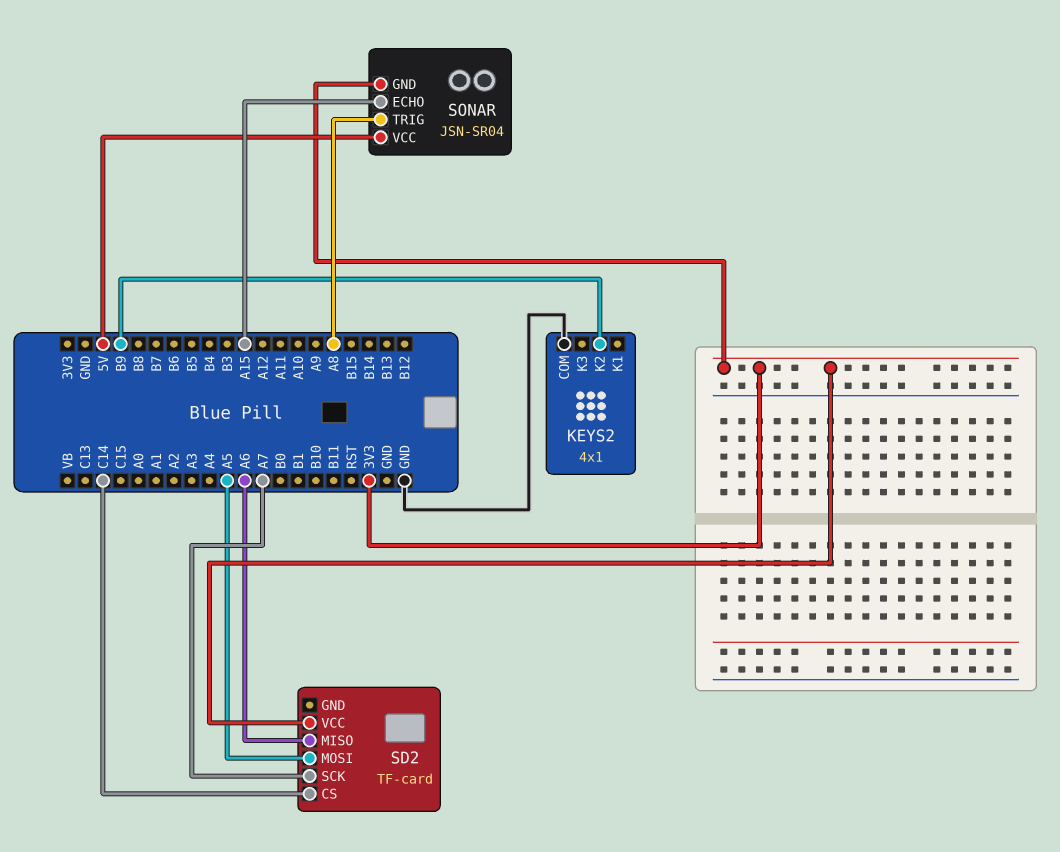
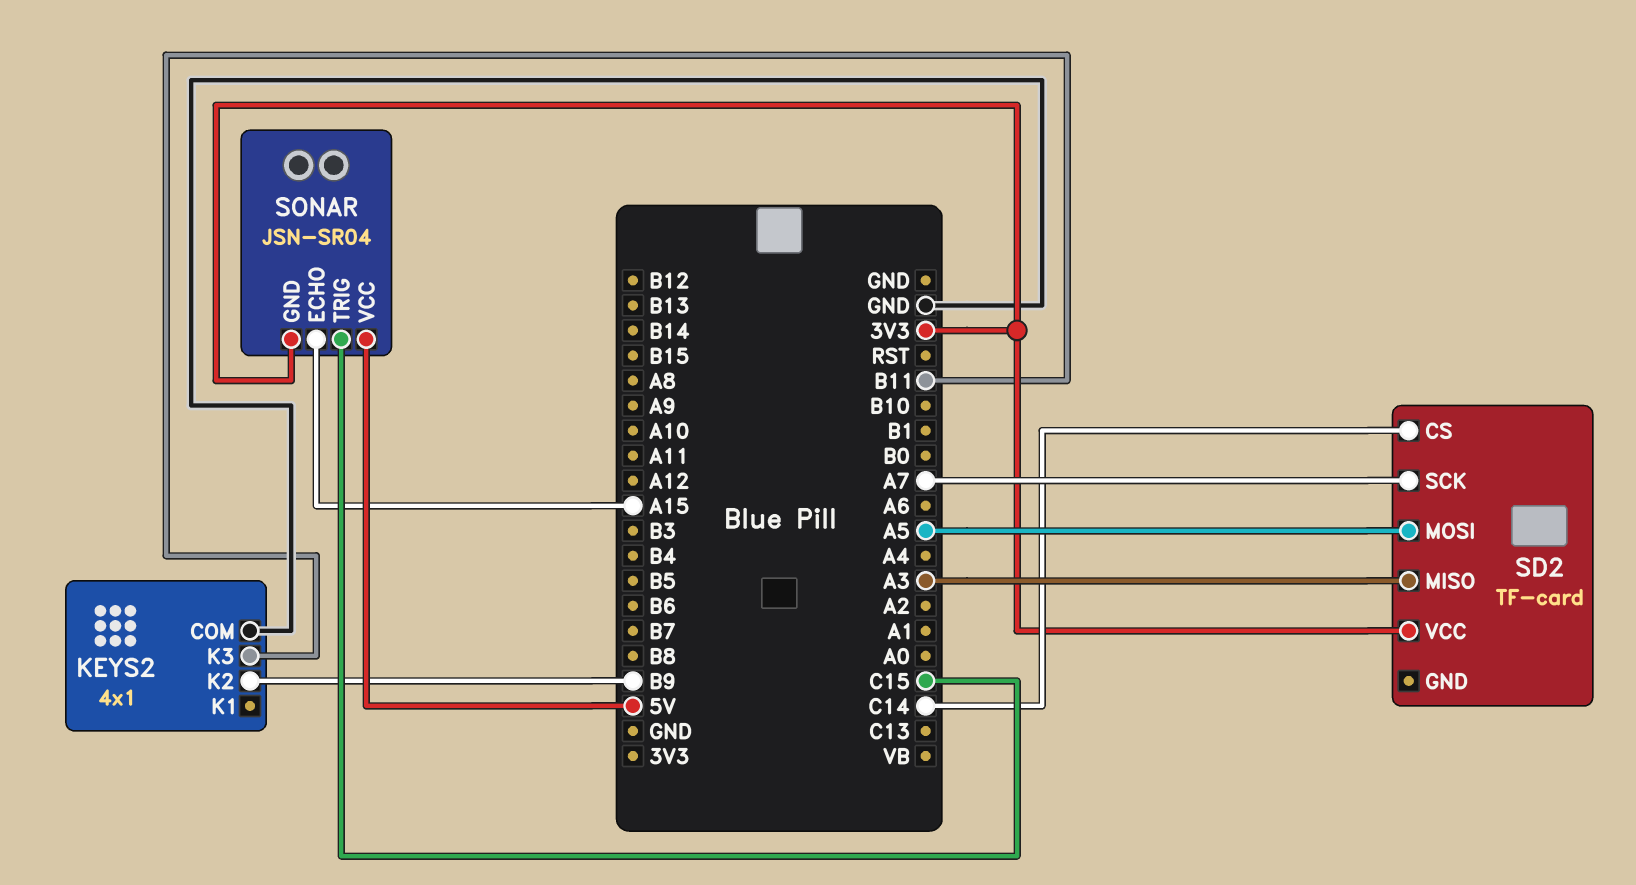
KEYS2 pin K3: none -> B11
SD2 pin MISO: A6 -> A3
SONAR pin TRIG: A8 -> C15

